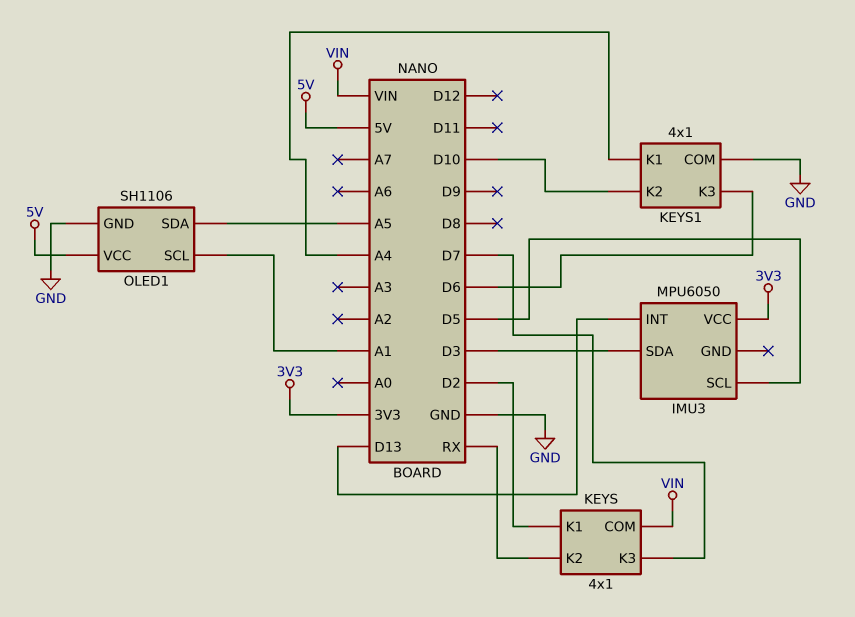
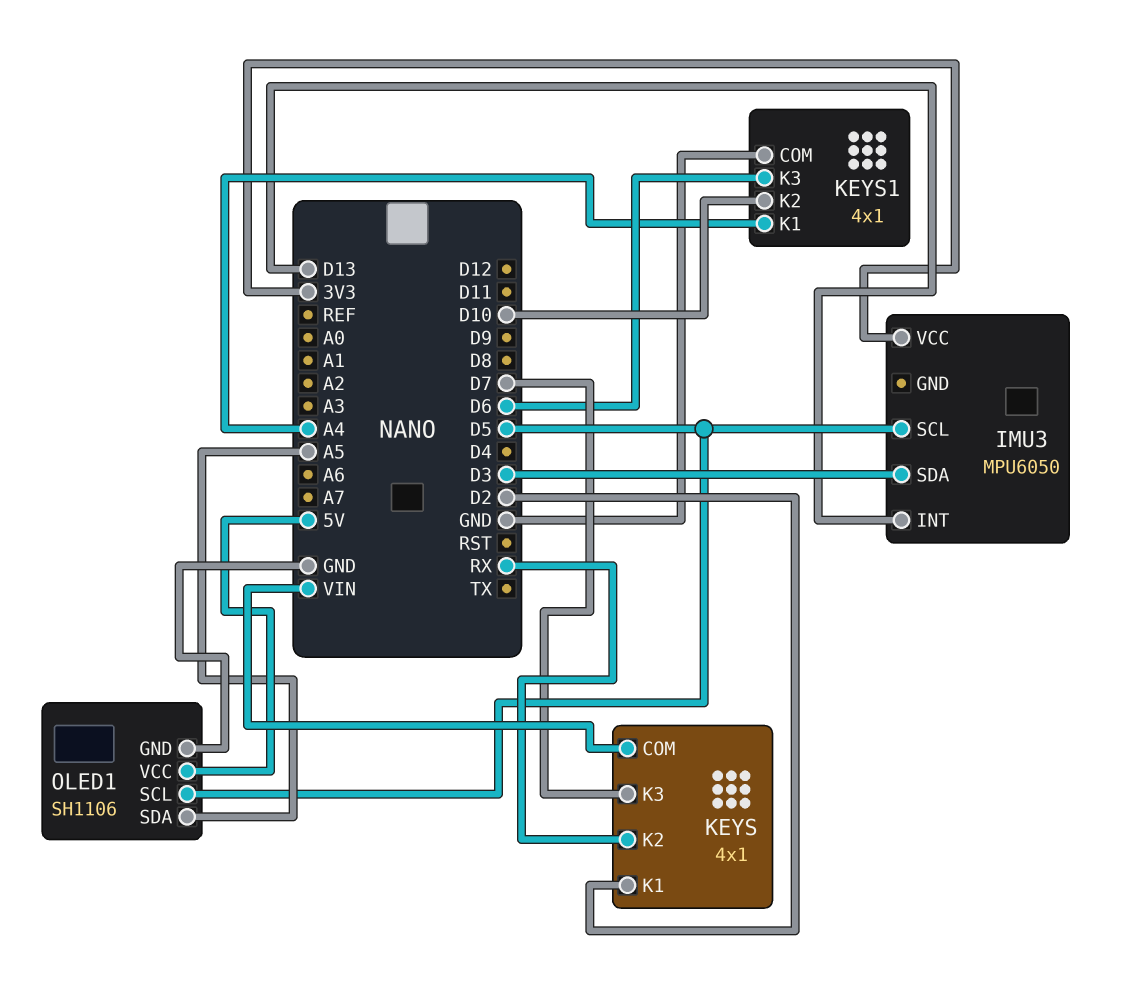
OLED1 pin SCL: A1 -> D5

